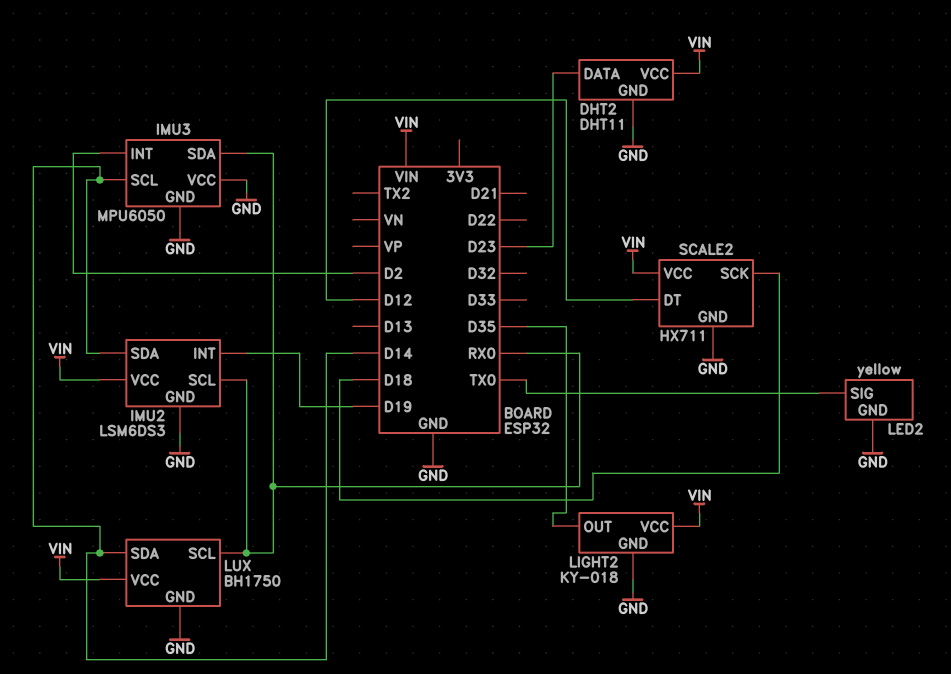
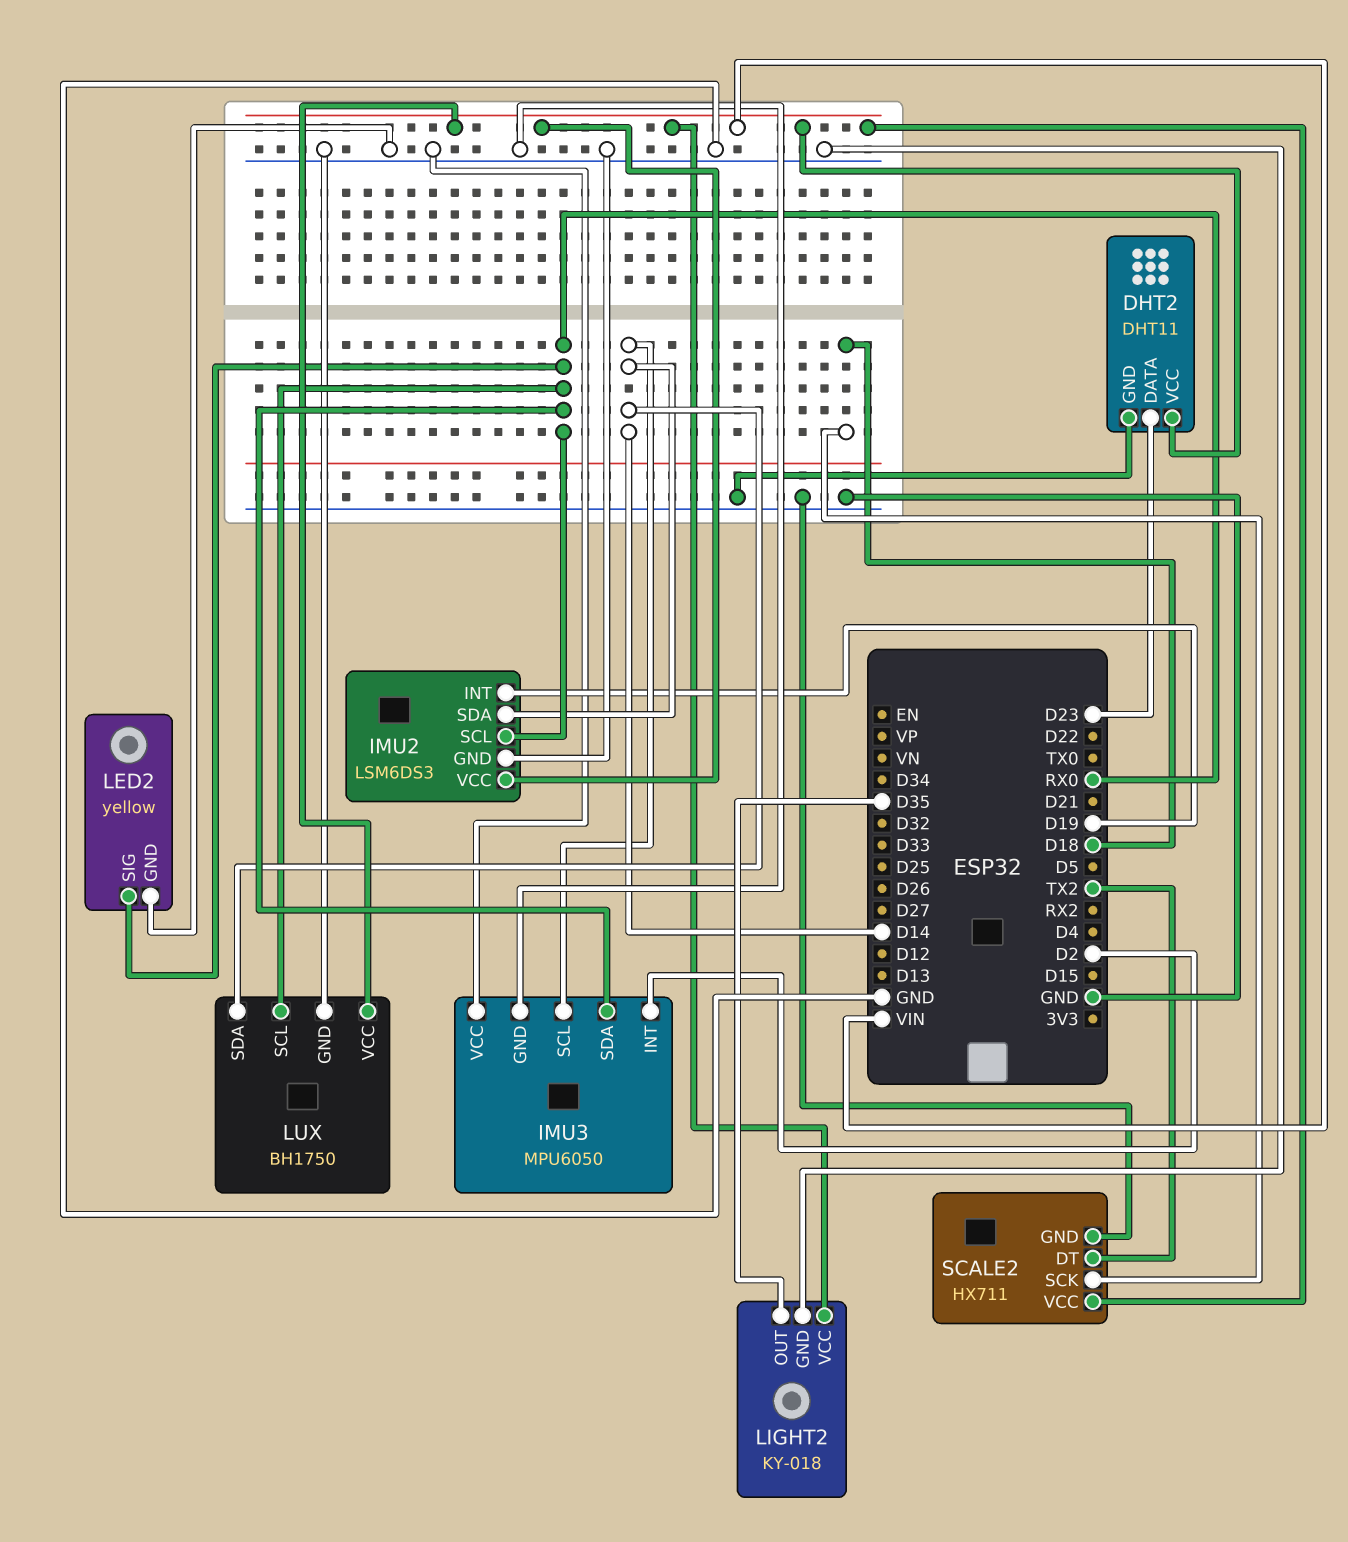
LED2 pin SIG: TX0 -> RX0
SCALE2 pin DT: D12 -> TX2

